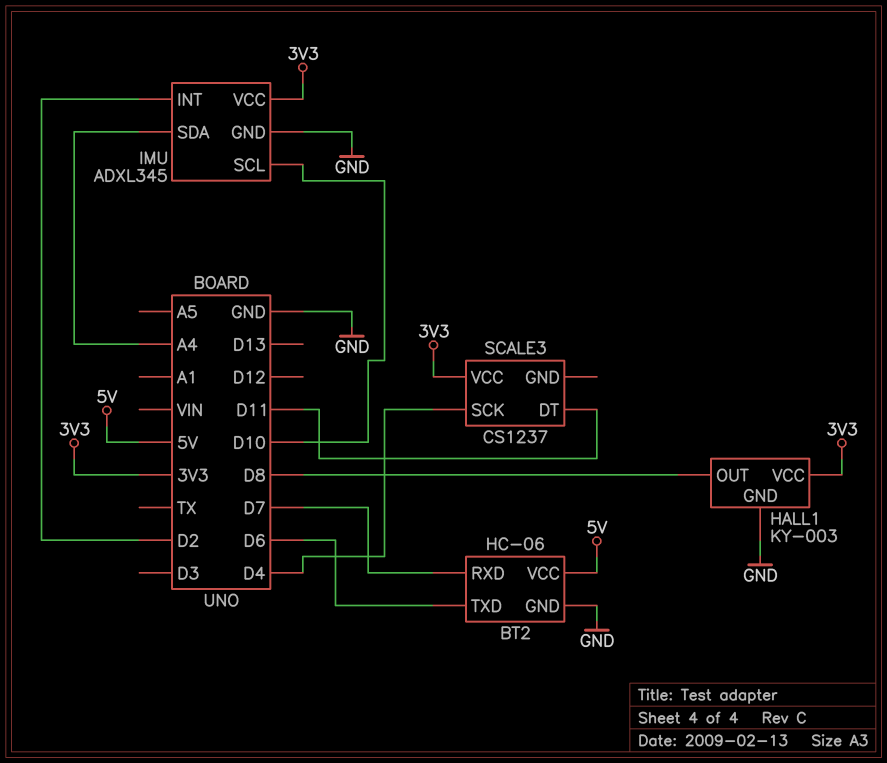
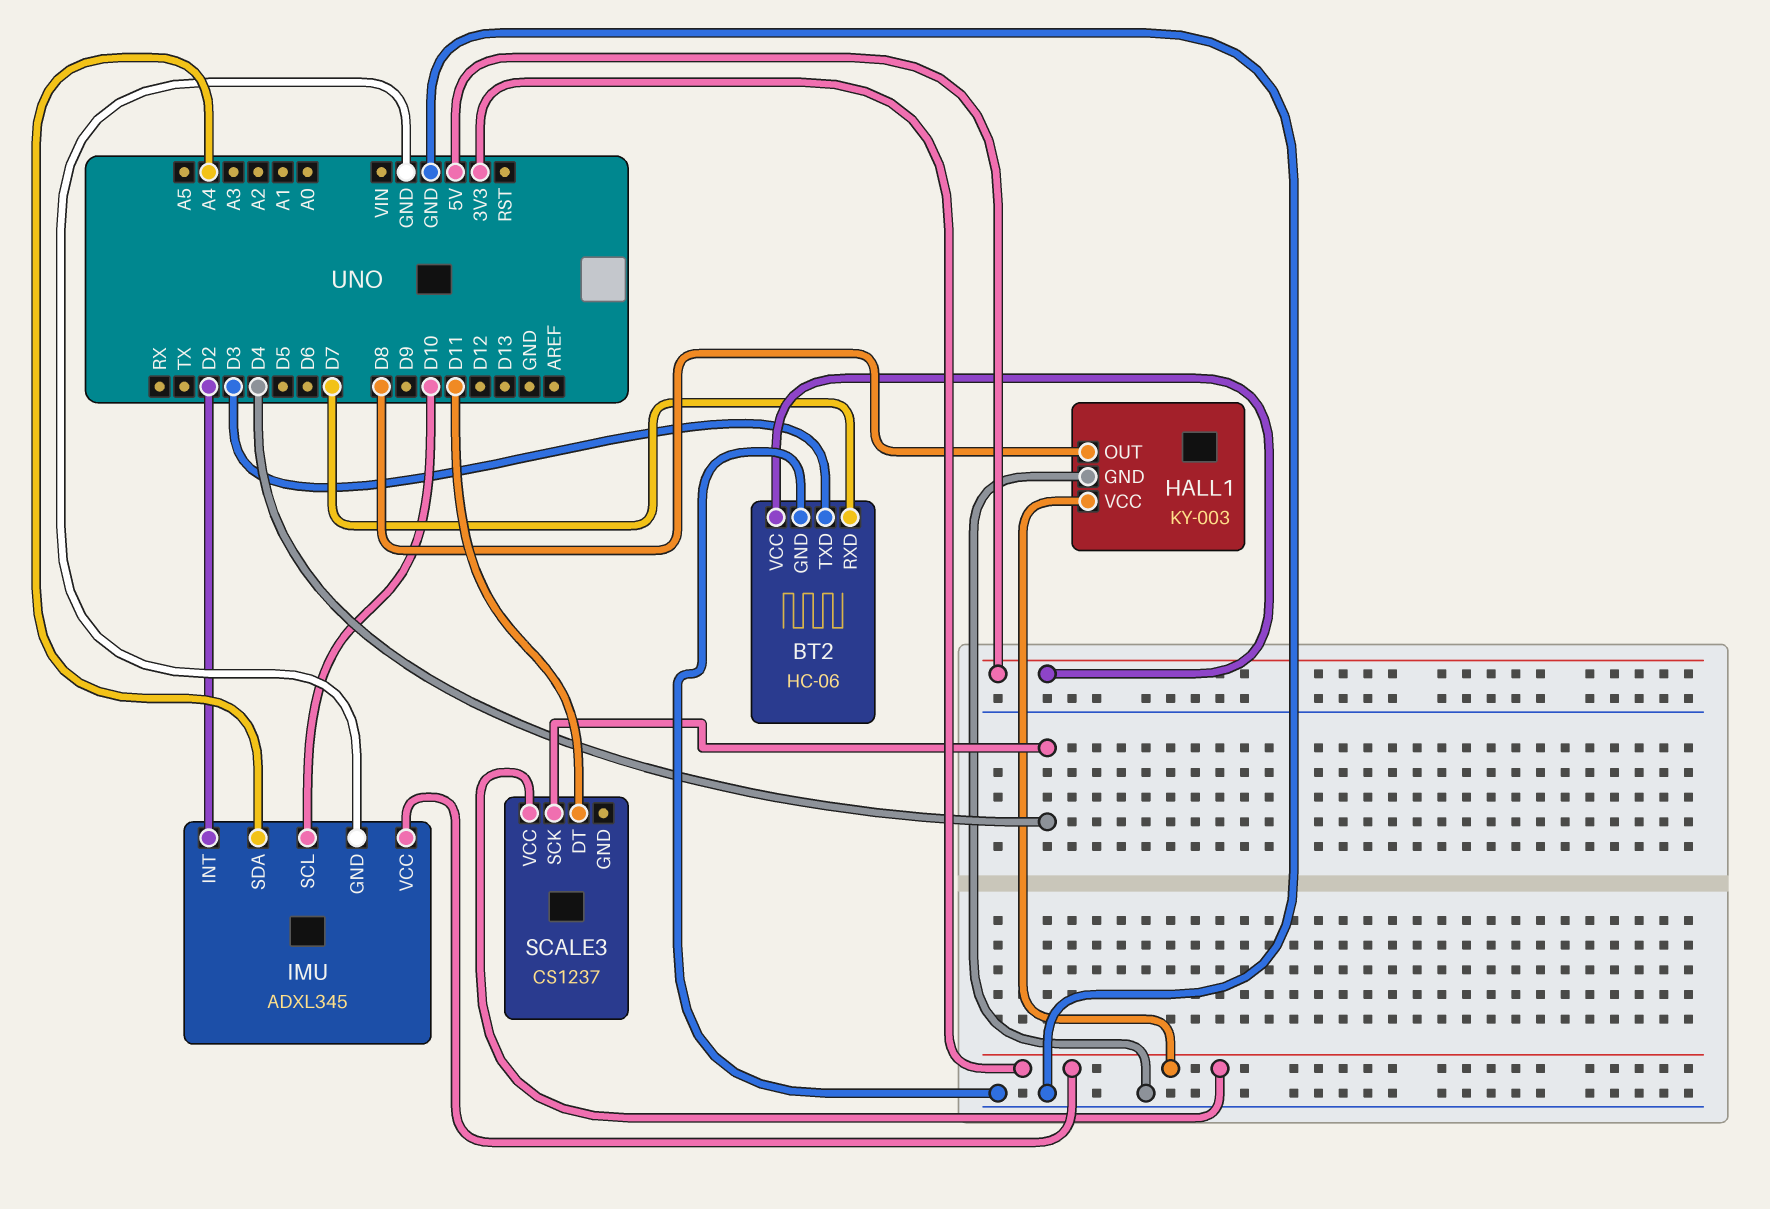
BT2 pin TXD: D6 -> D3

